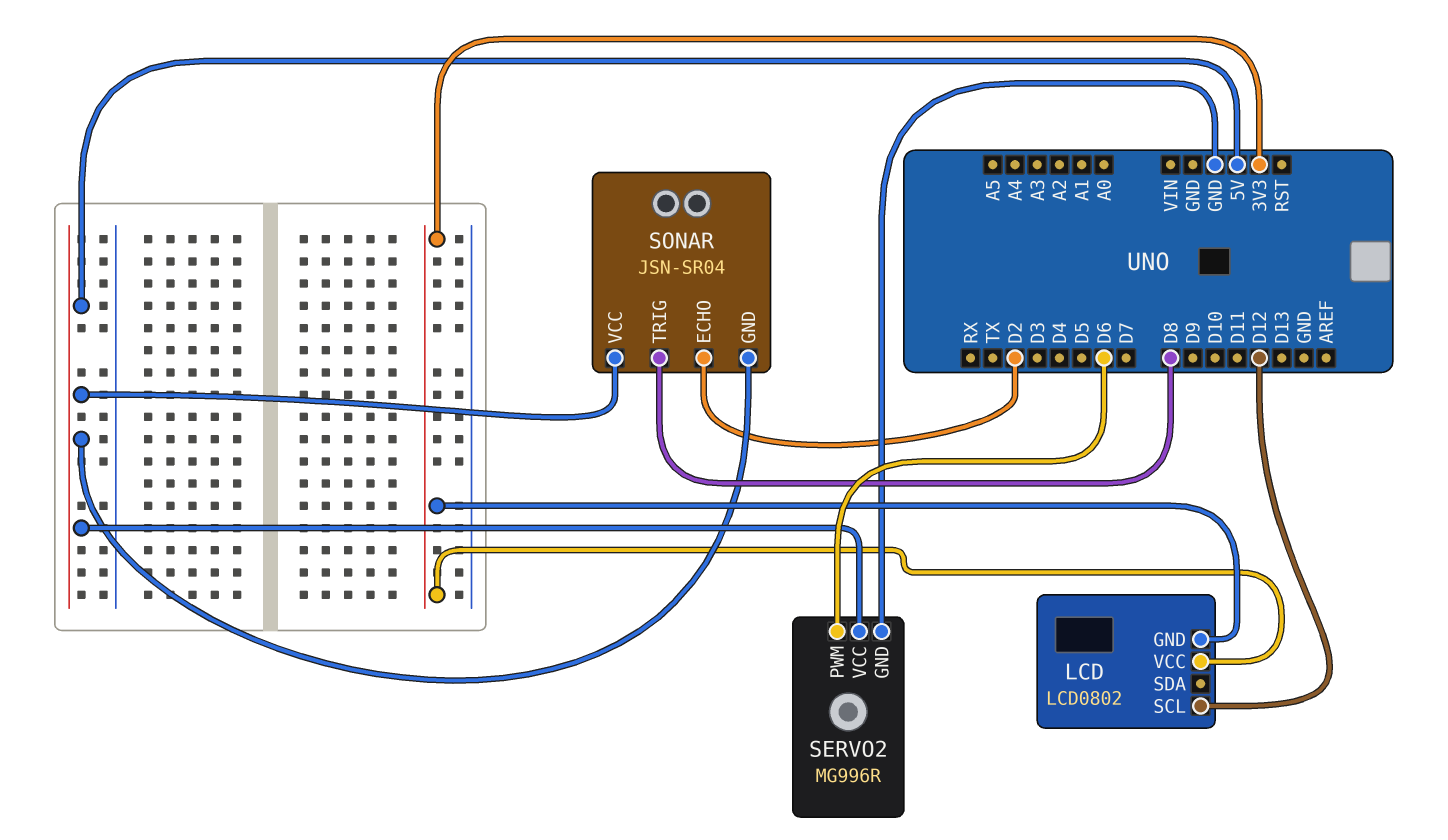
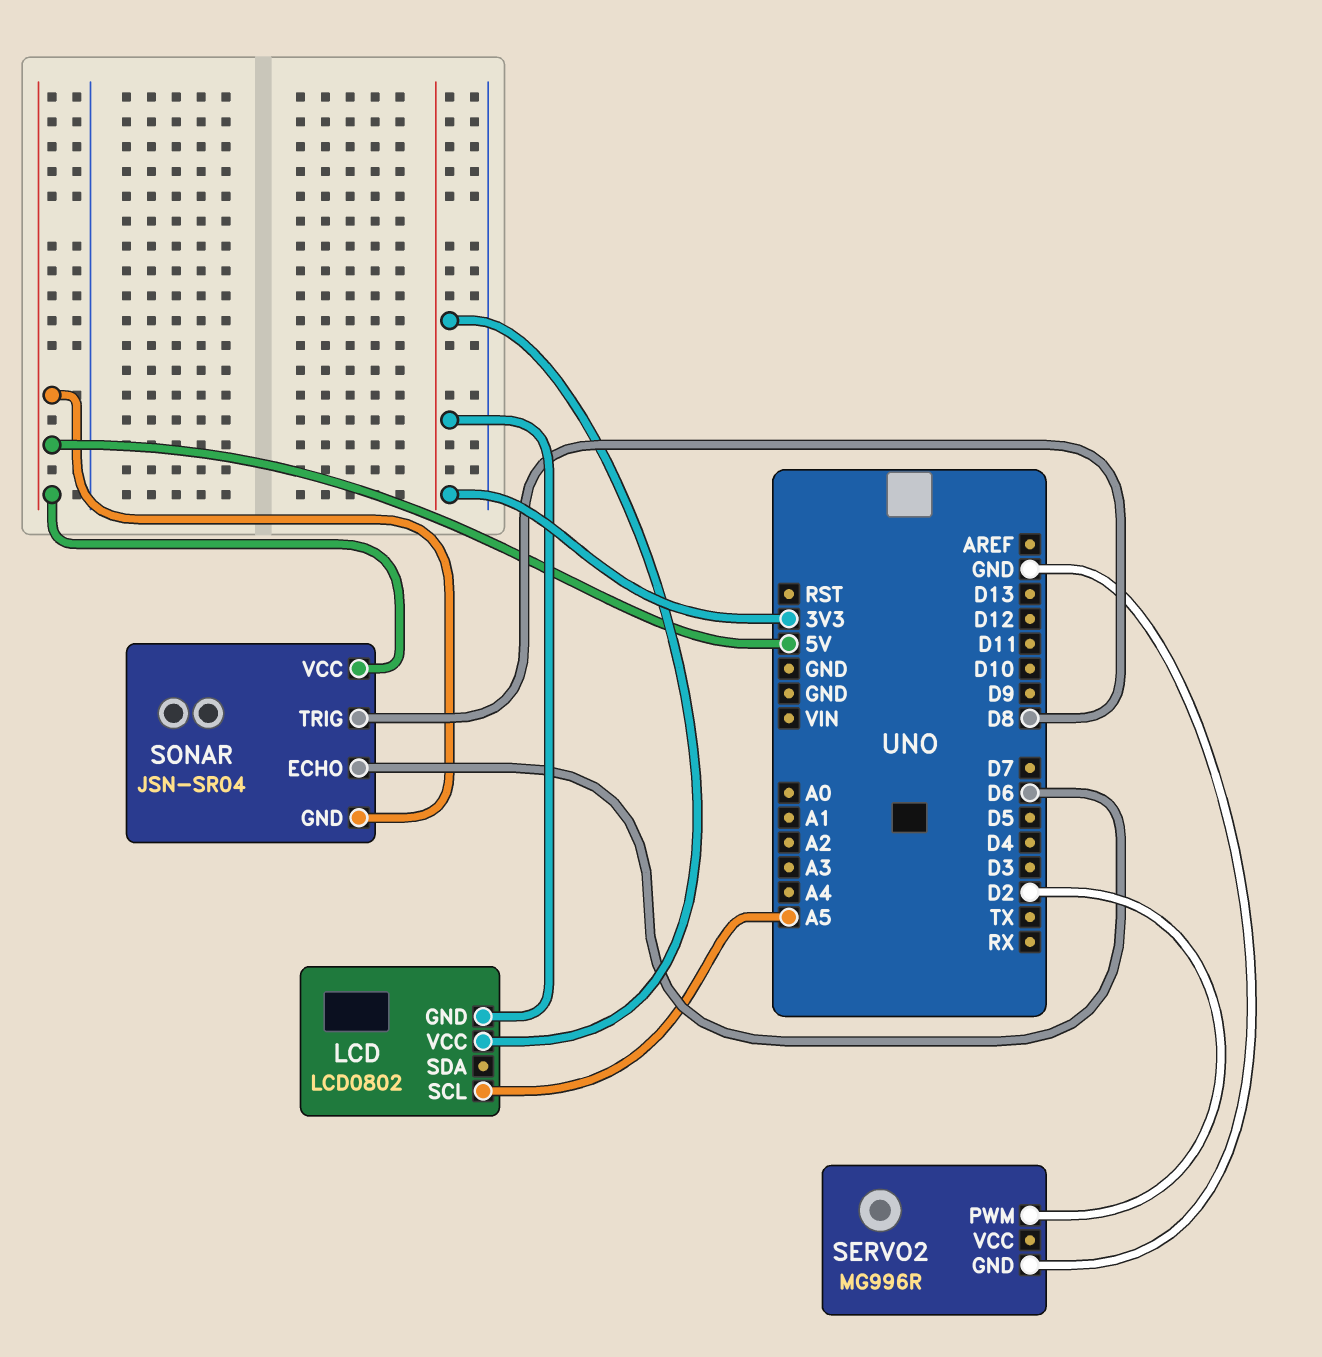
LCD pin SCL: D12 -> A5
SERVO2 pin PWM: D6 -> D2
SERVO2 pin VCC: 5V -> none
SONAR pin ECHO: D2 -> D6

